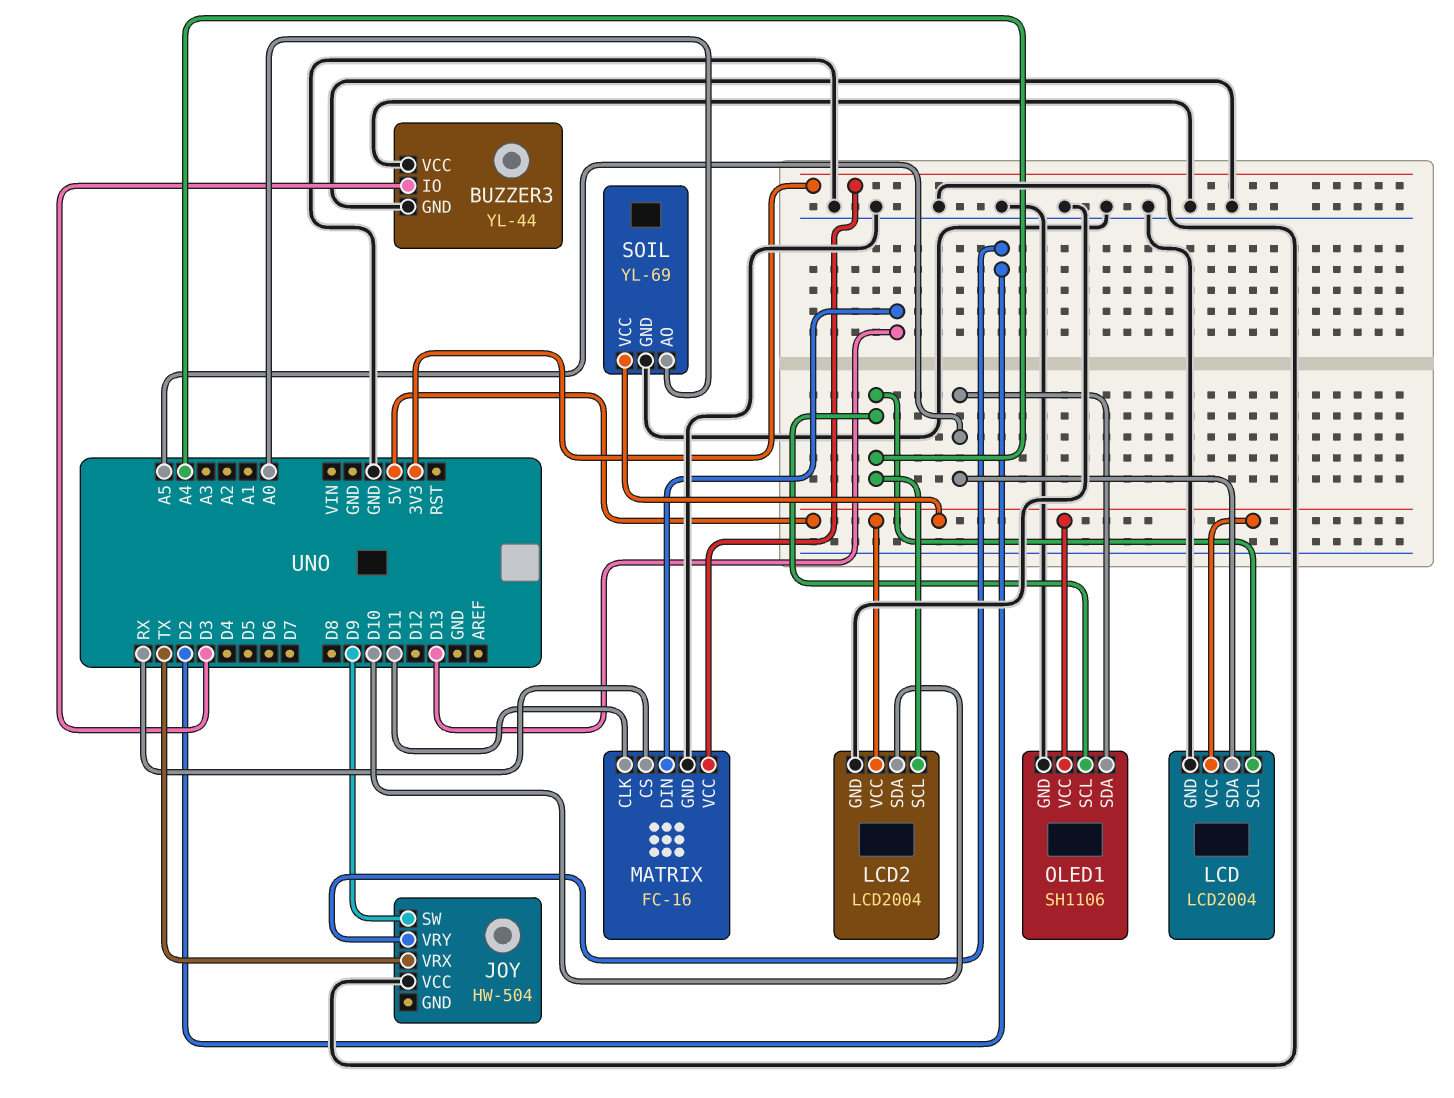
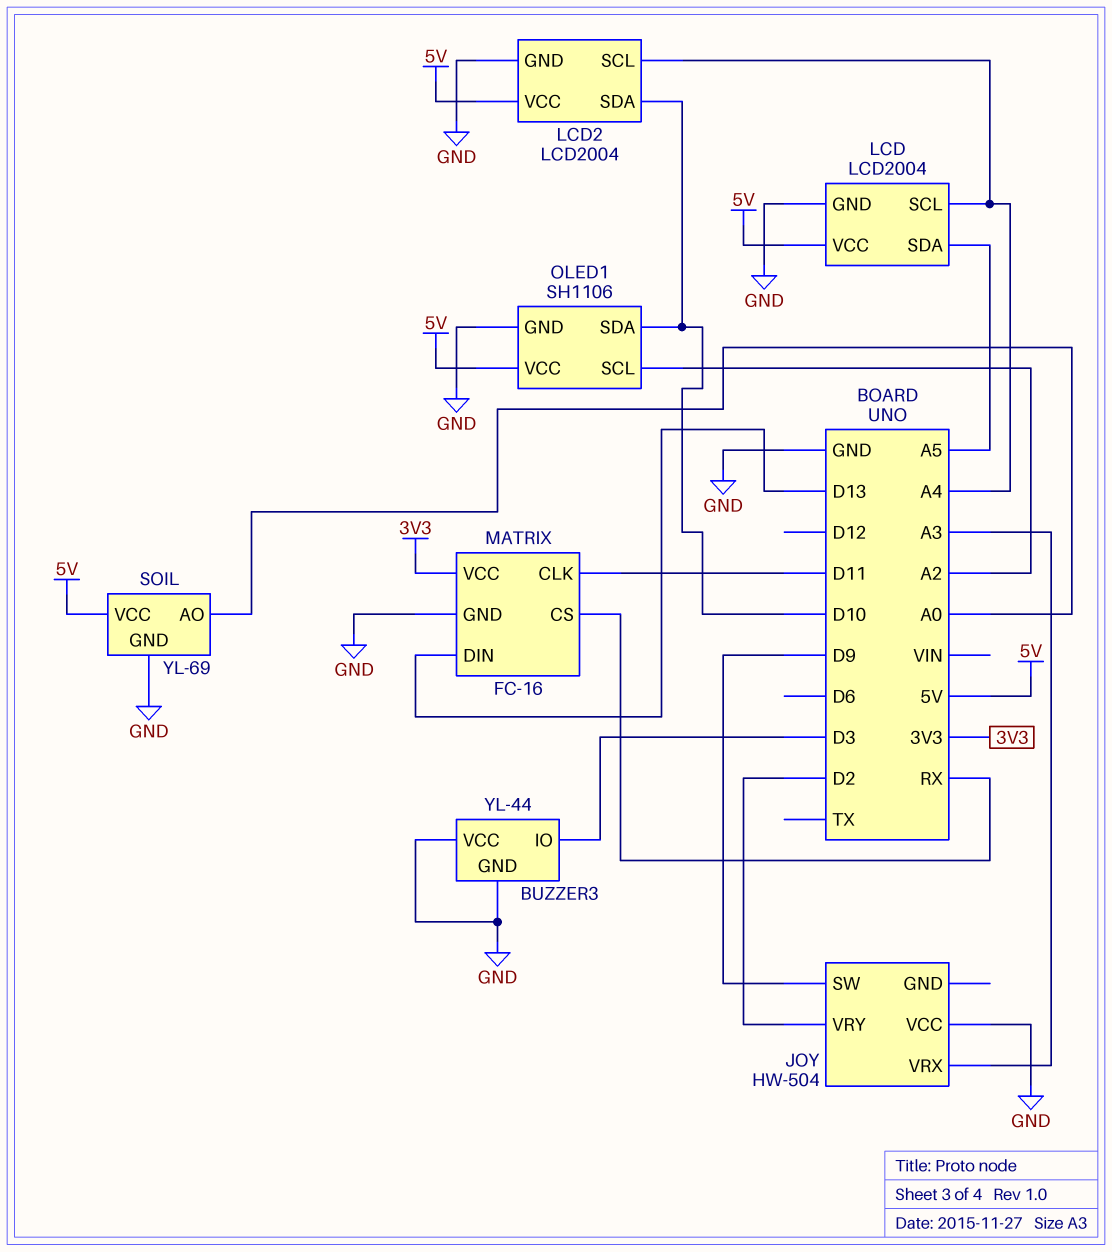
JOY pin VRX: TX -> A3
OLED1 pin SCL: A4 -> A2
OLED1 pin SDA: A5 -> D10

